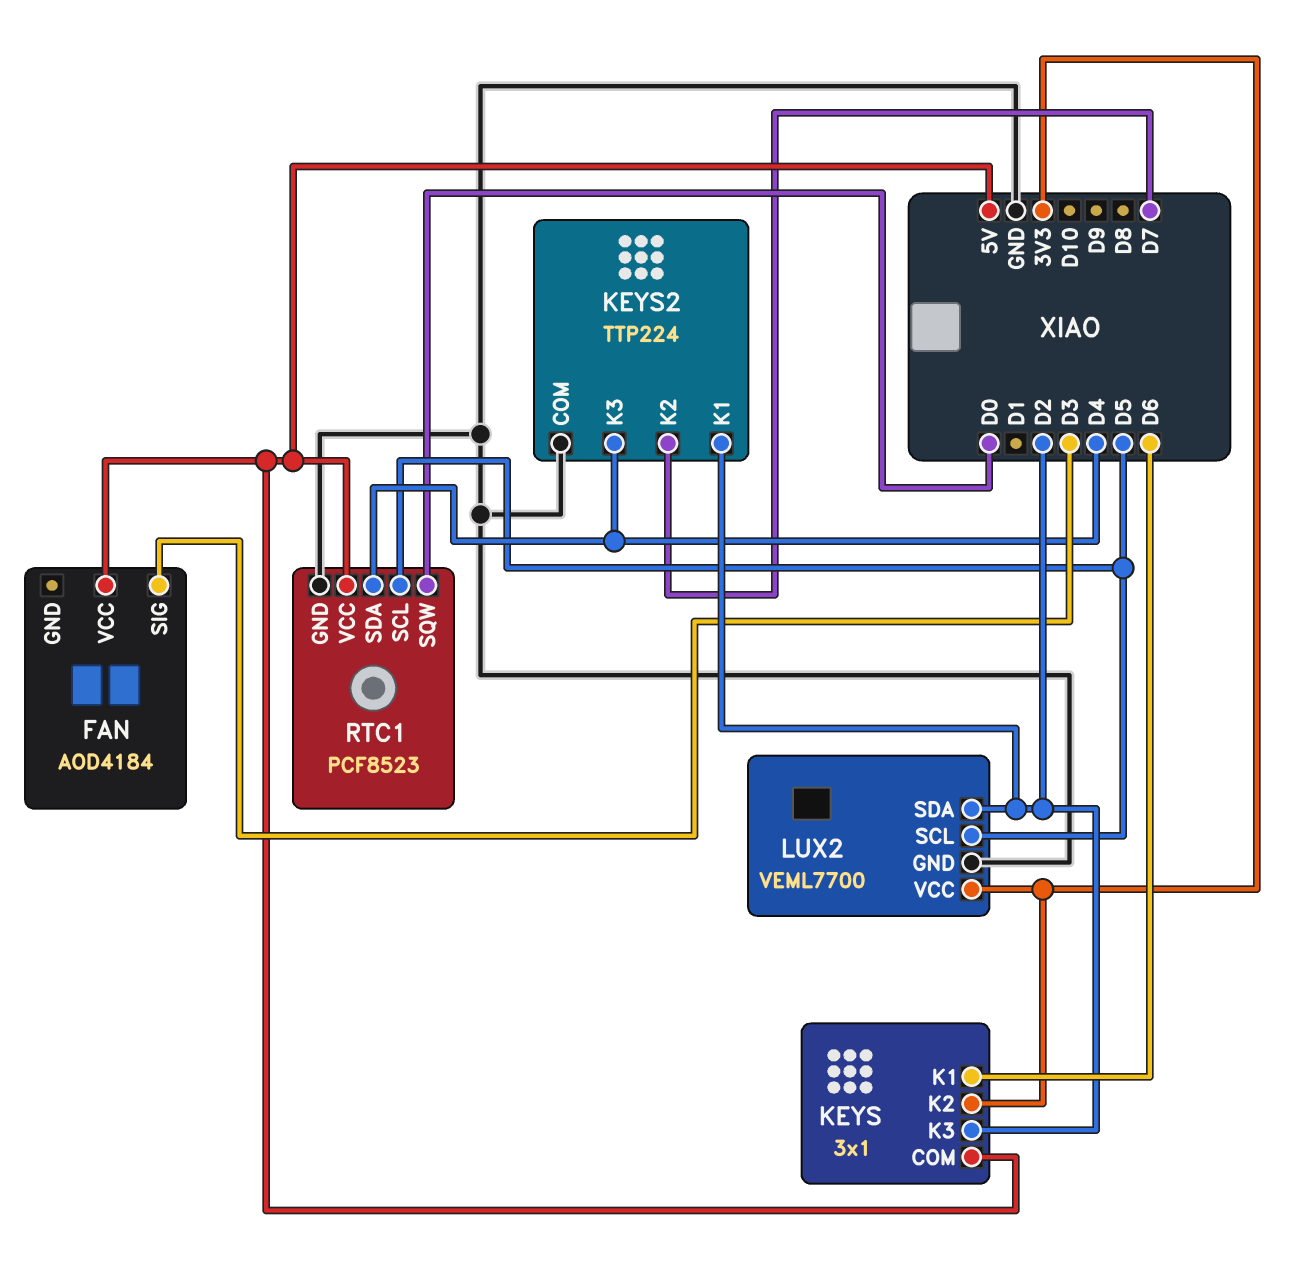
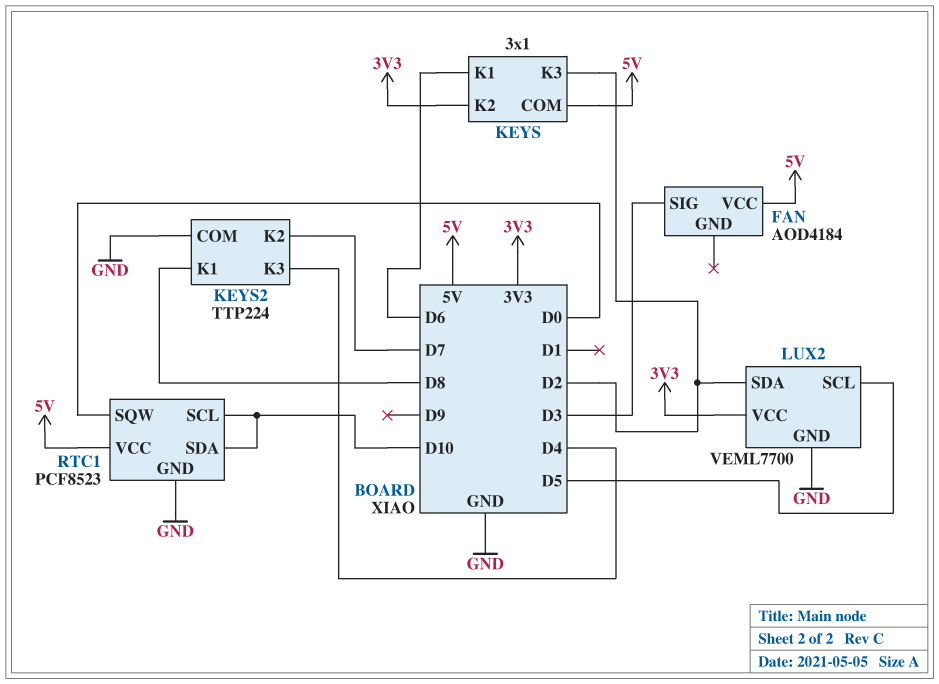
KEYS2 pin K1: D2 -> D8
RTC1 pin SCL: D5 -> D10
RTC1 pin SDA: D4 -> D10

